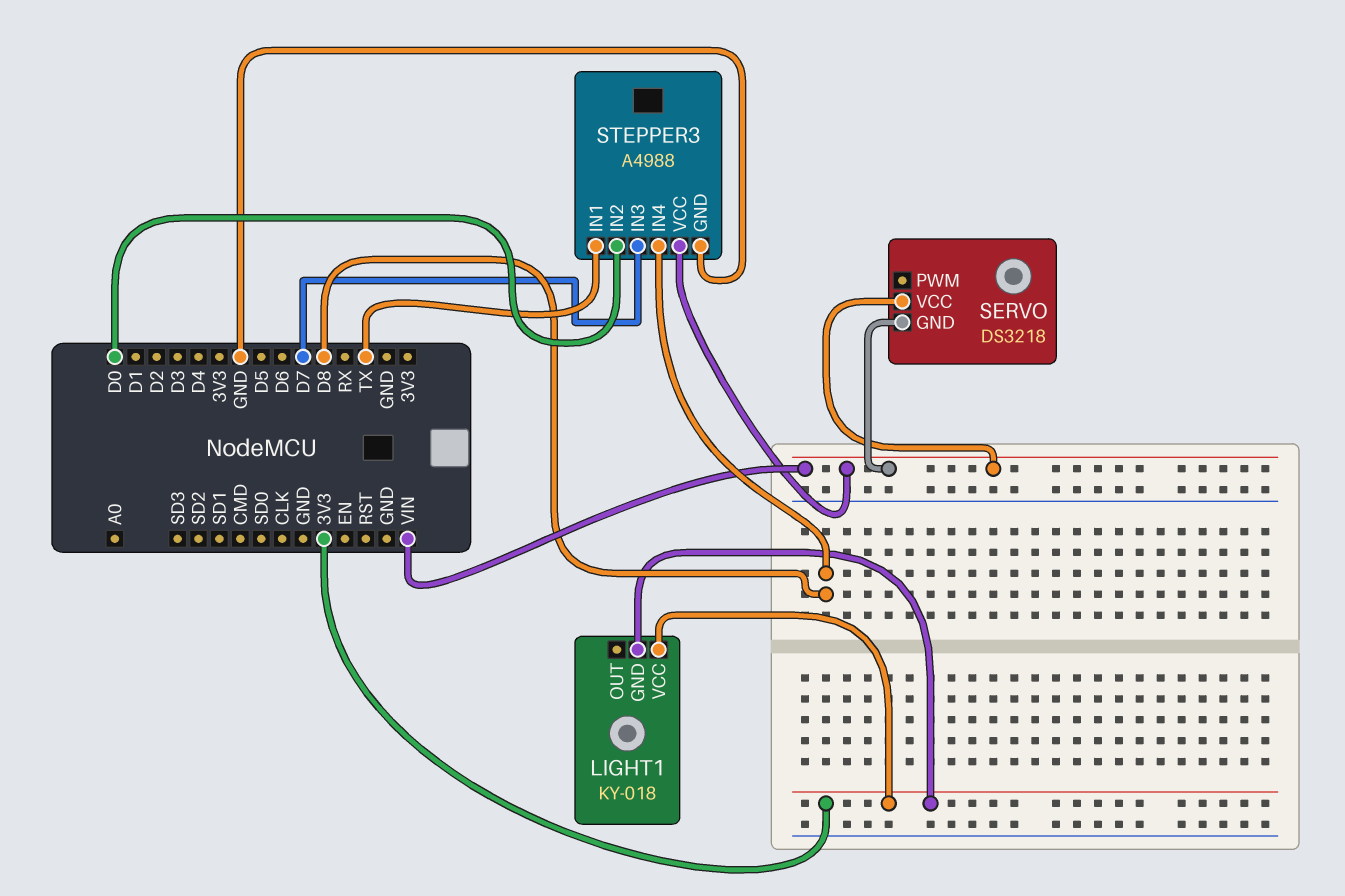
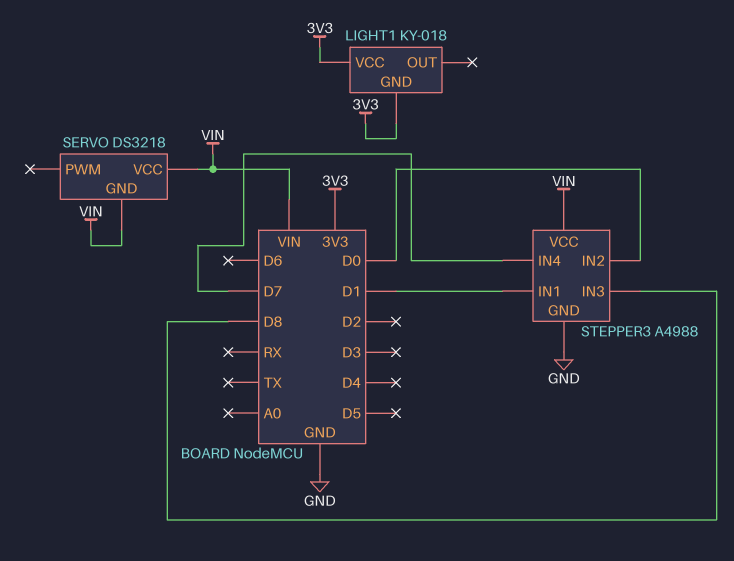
STEPPER3 pin IN1: TX -> D1
STEPPER3 pin IN3: D7 -> D8
STEPPER3 pin IN4: D8 -> D7

